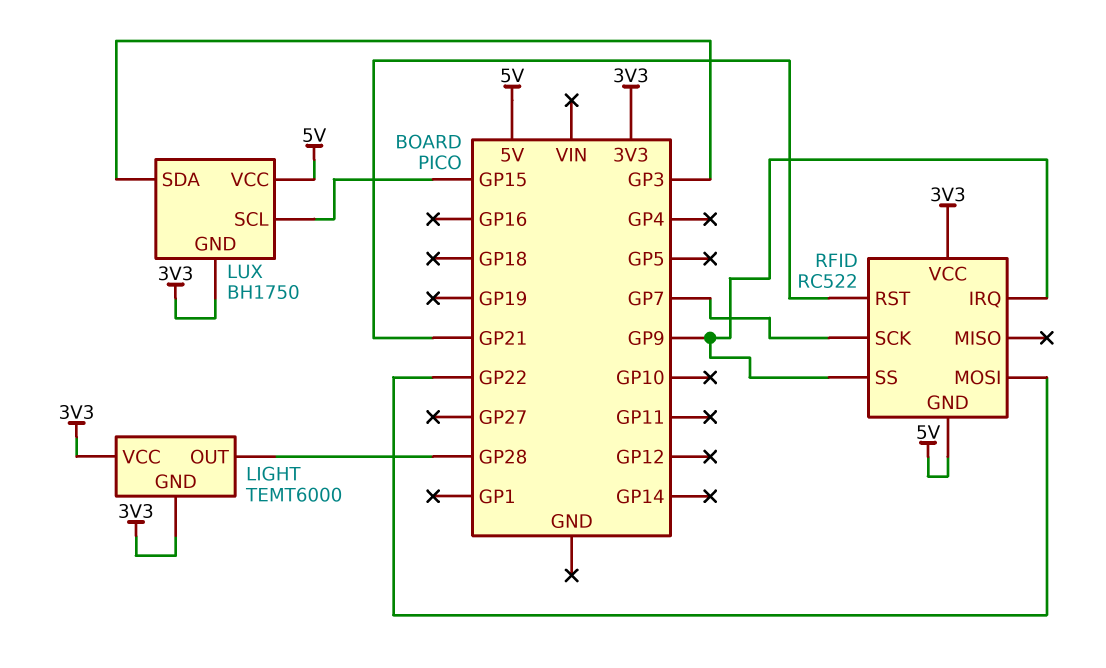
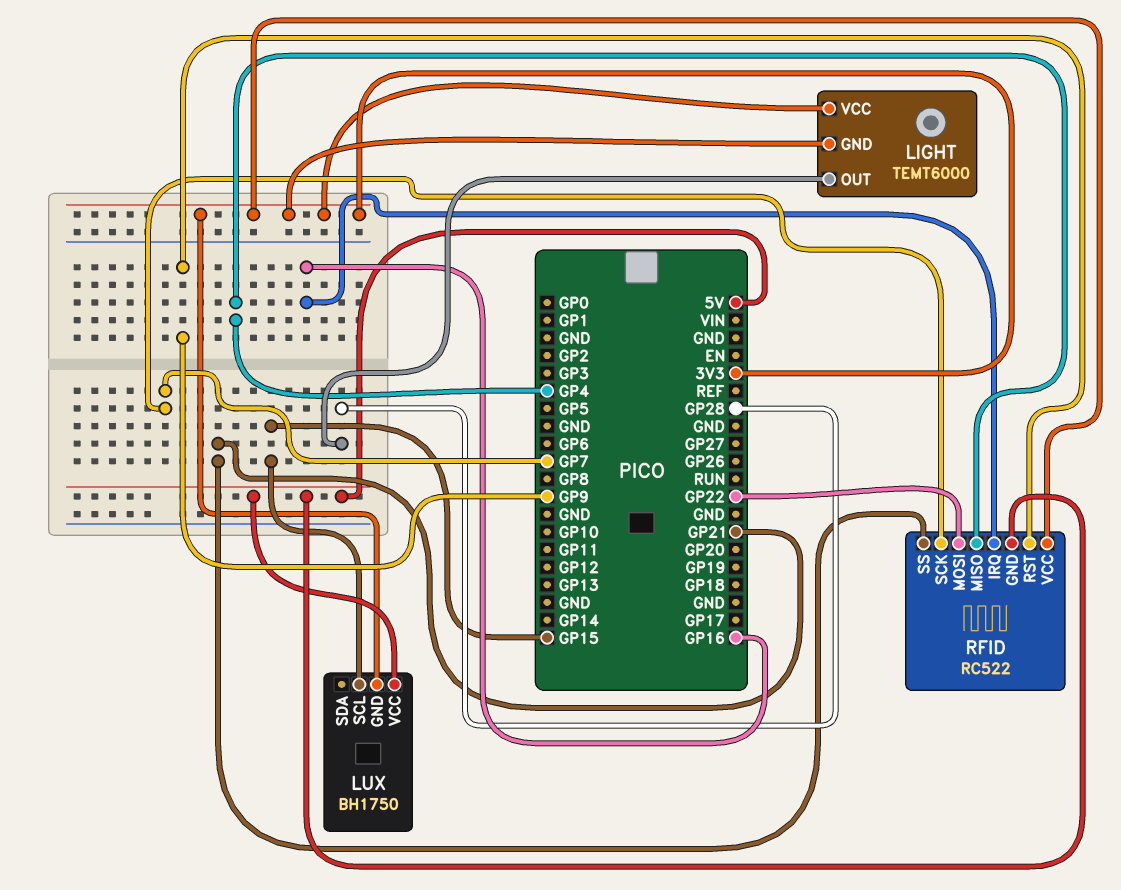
LUX pin SDA: GP3 -> none
RFID pin IRQ: GP9 -> GP16
RFID pin MISO: none -> GP4
RFID pin RST: GP21 -> GP9
RFID pin SS: GP9 -> GP21

